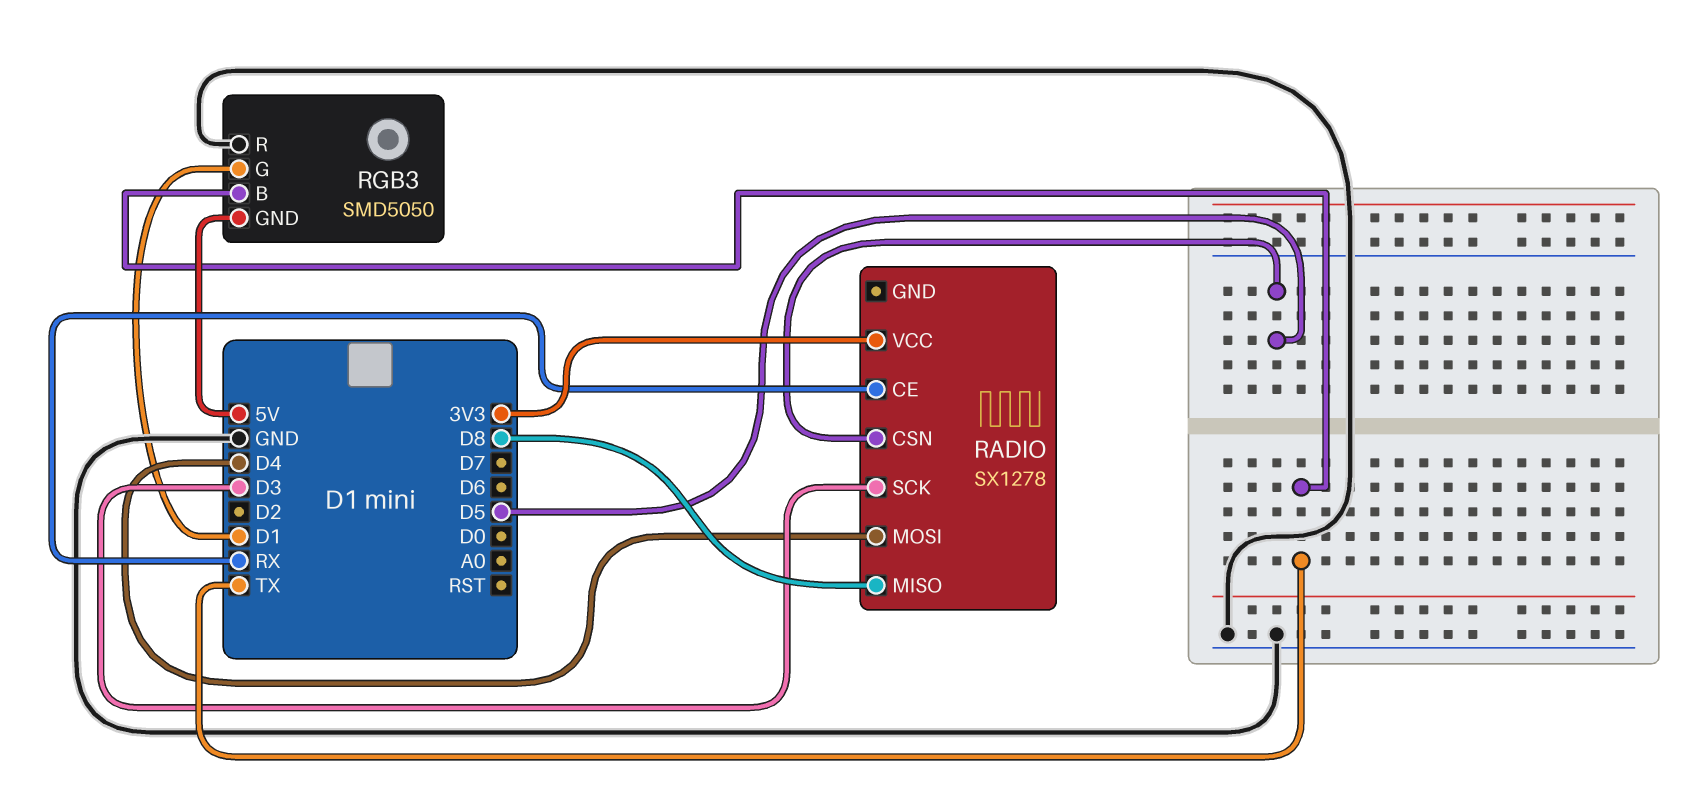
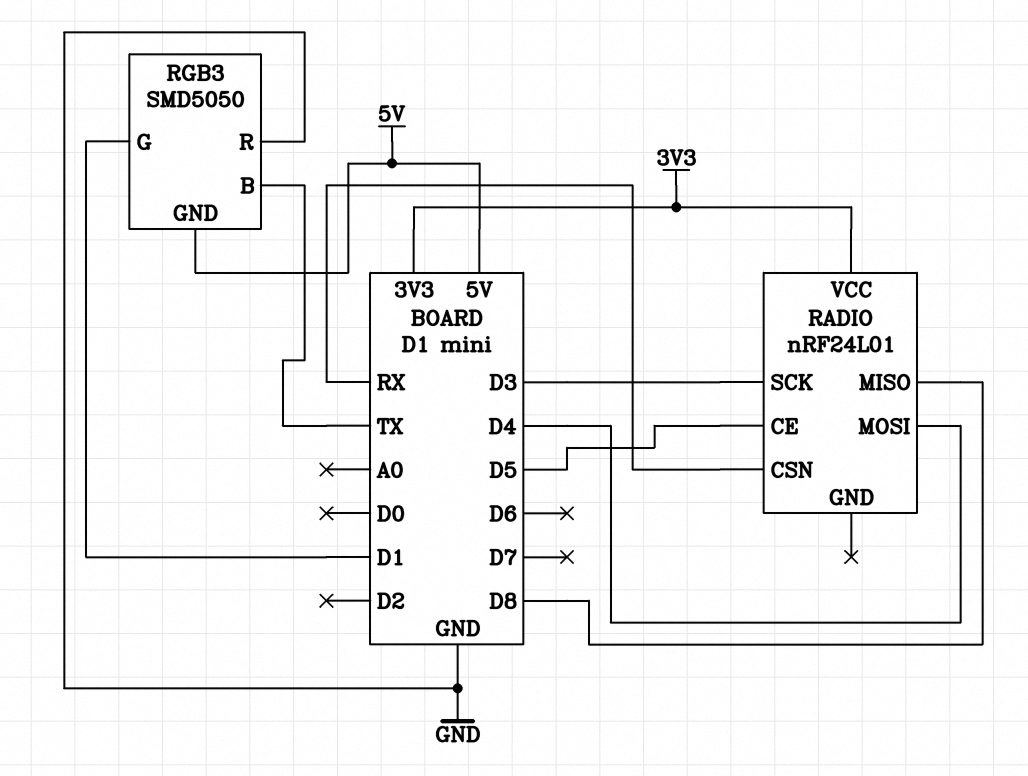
RADIO: SX1278 -> nRF24L01
RADIO pin CE: RX -> D5
RADIO pin CSN: D5 -> RX

